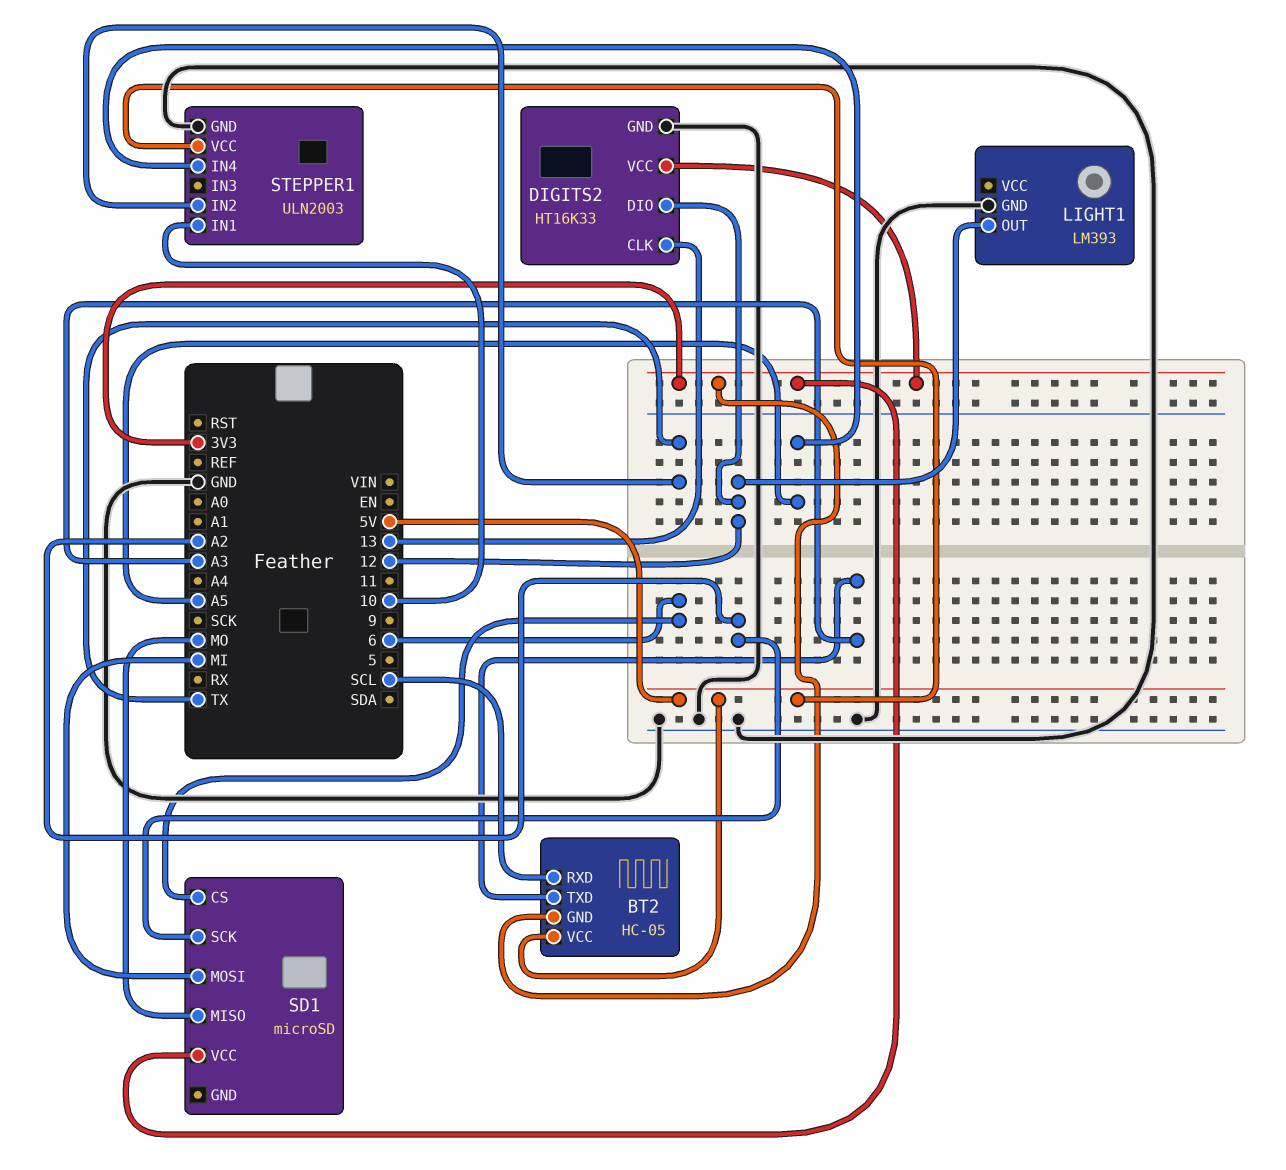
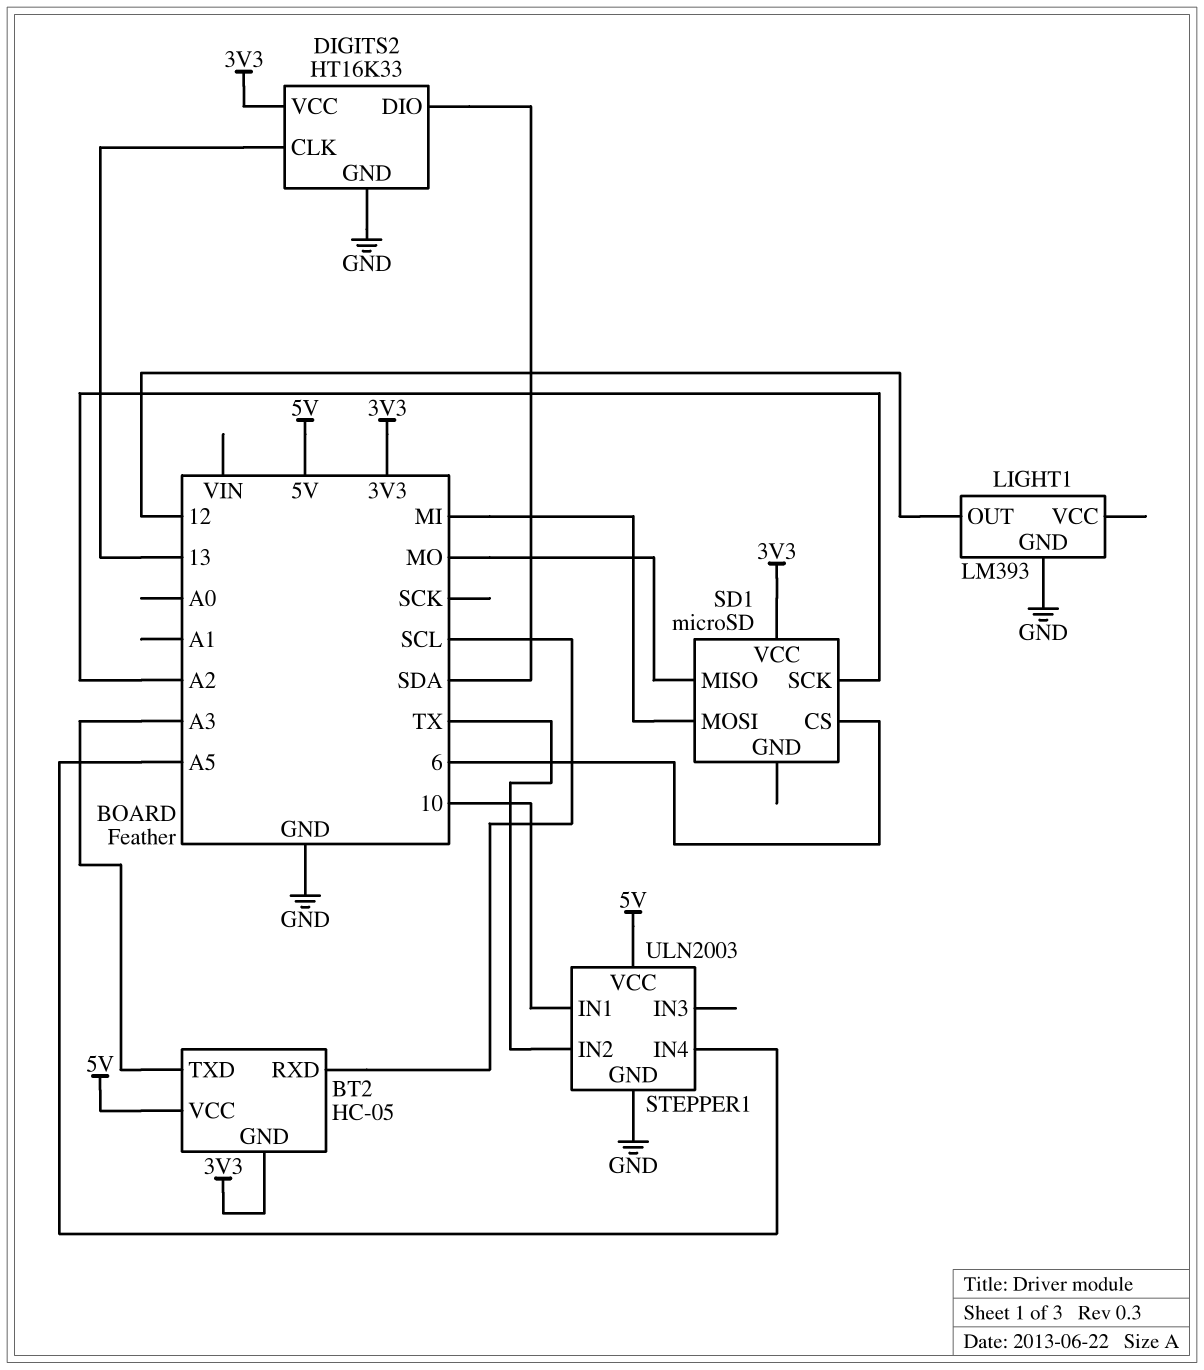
DIGITS2 pin DIO: 12 -> SDA

